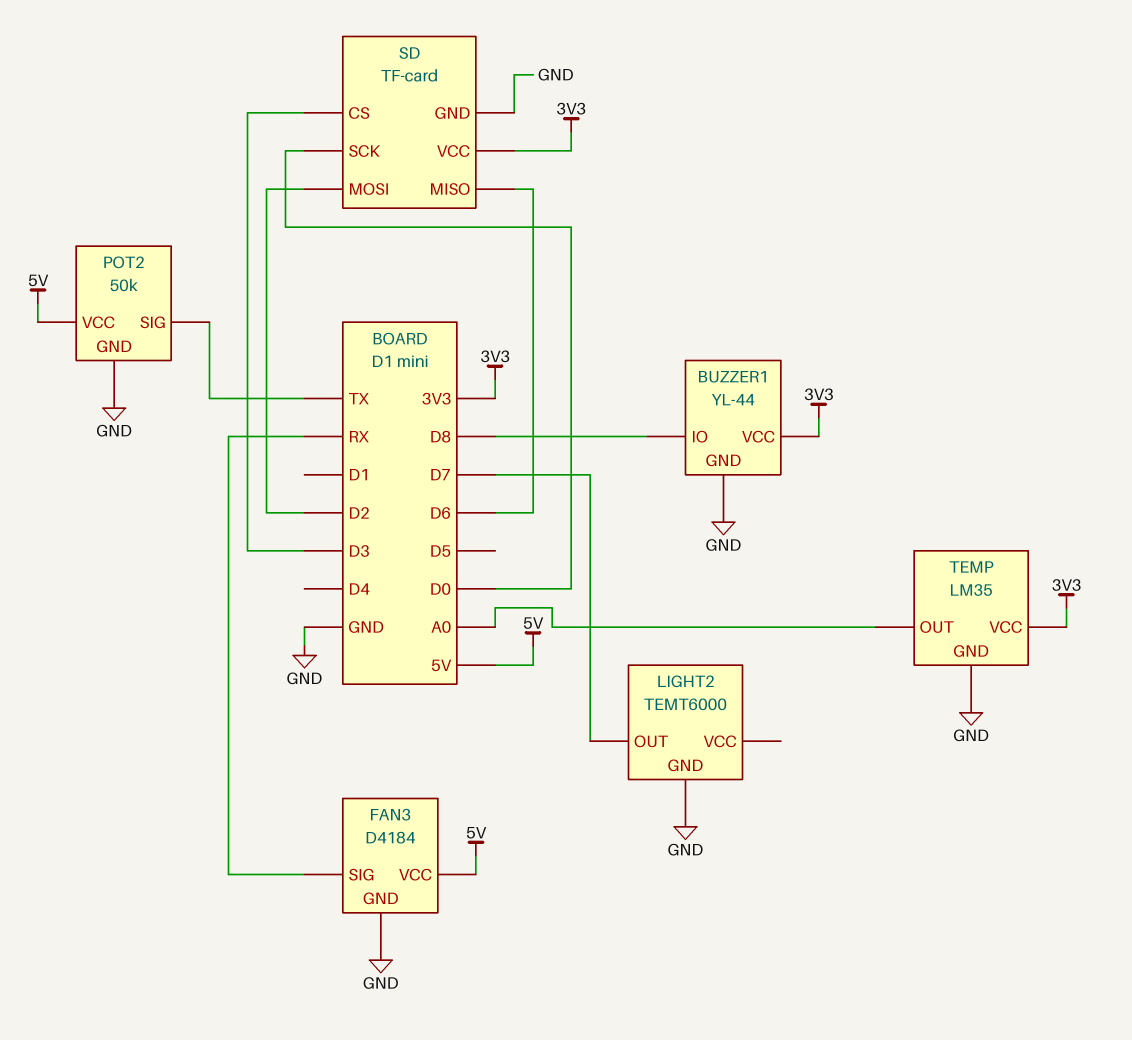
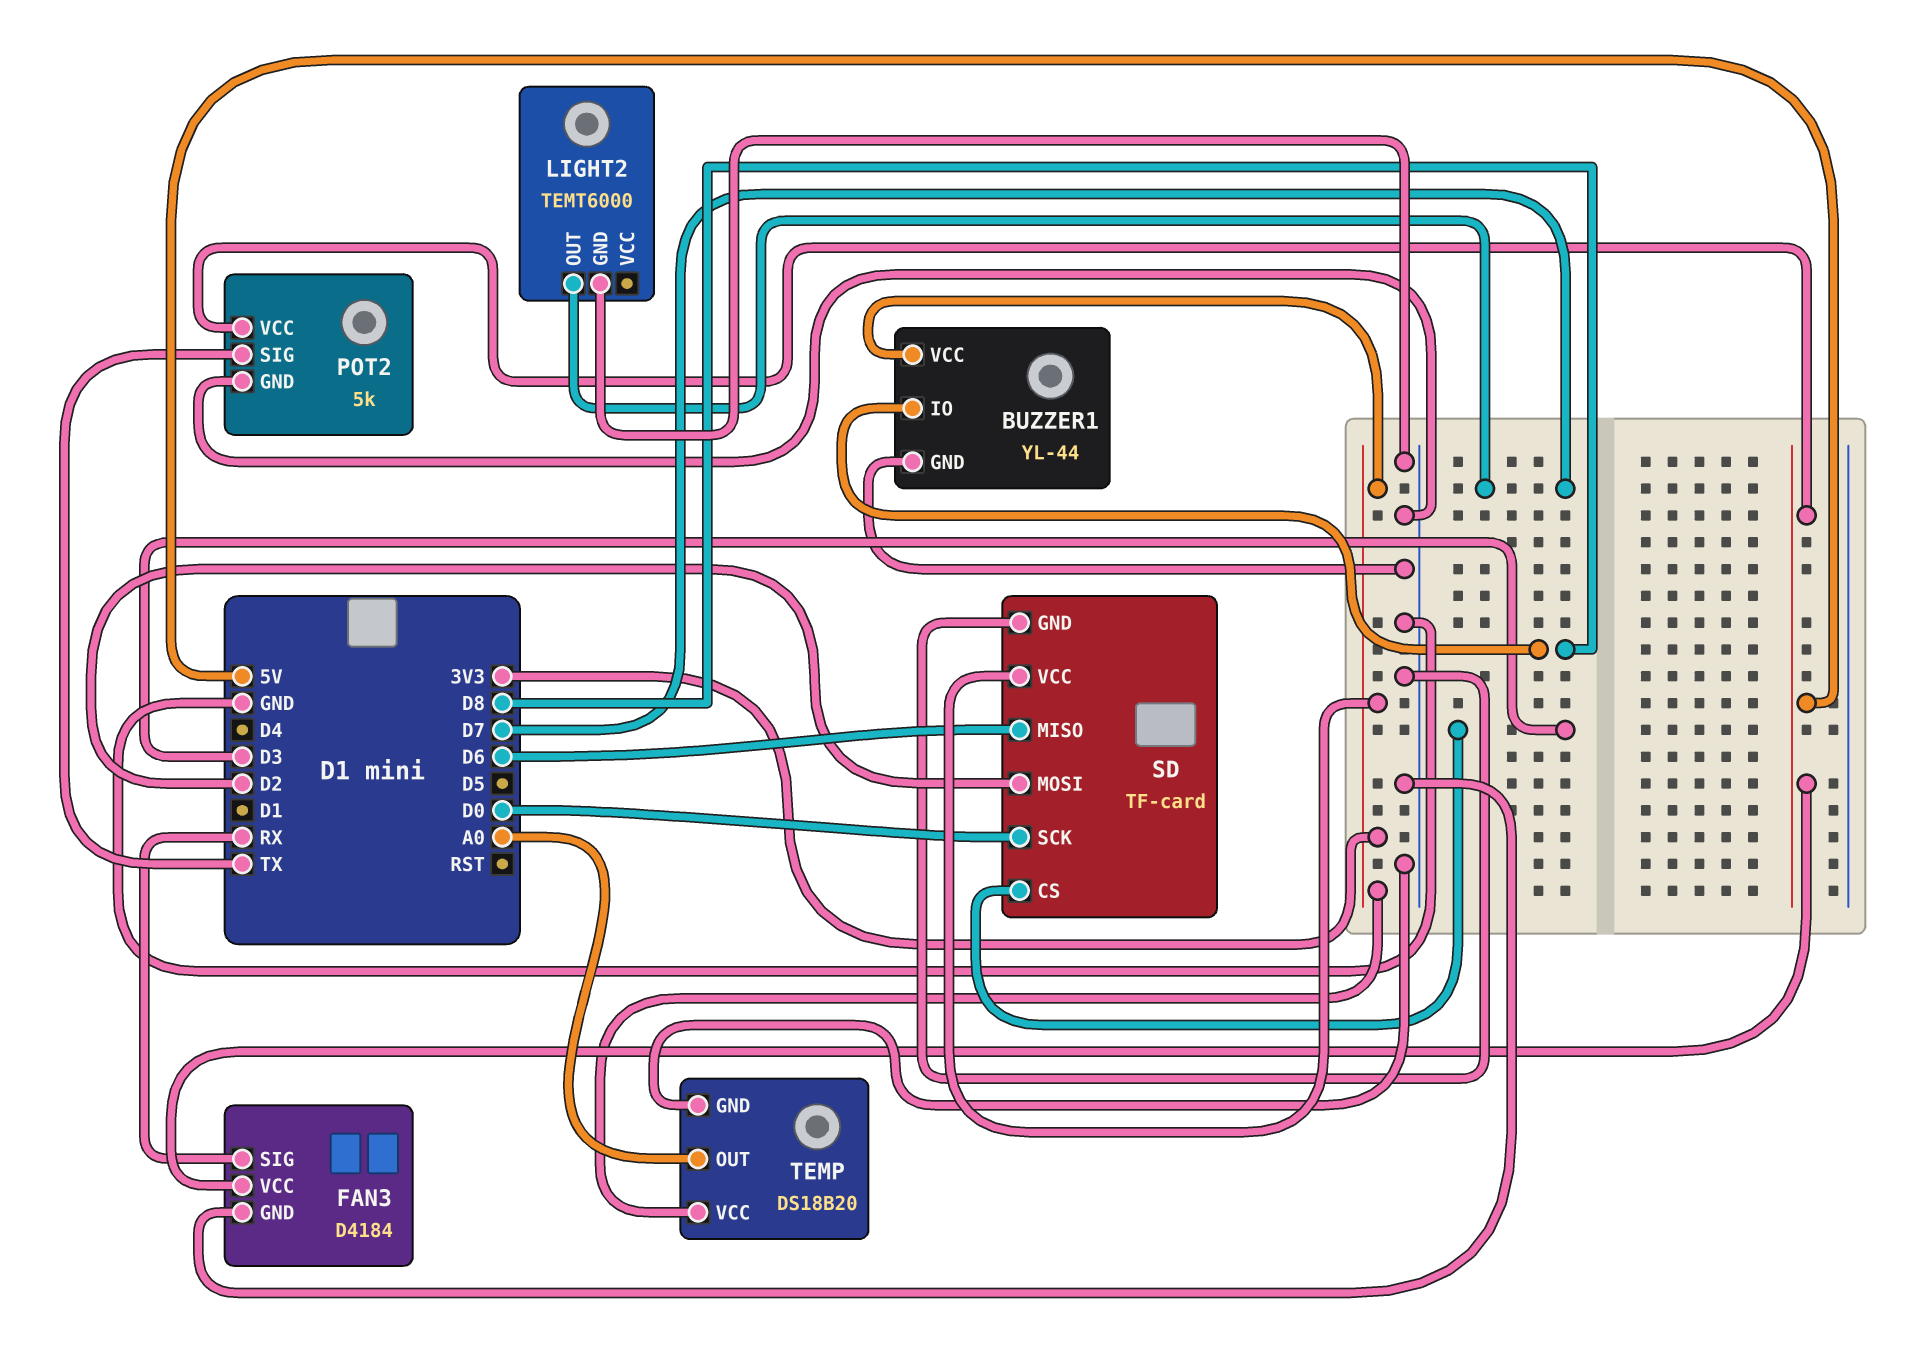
POT2: 50k -> 5k
TEMP: LM35 -> DS18B20

